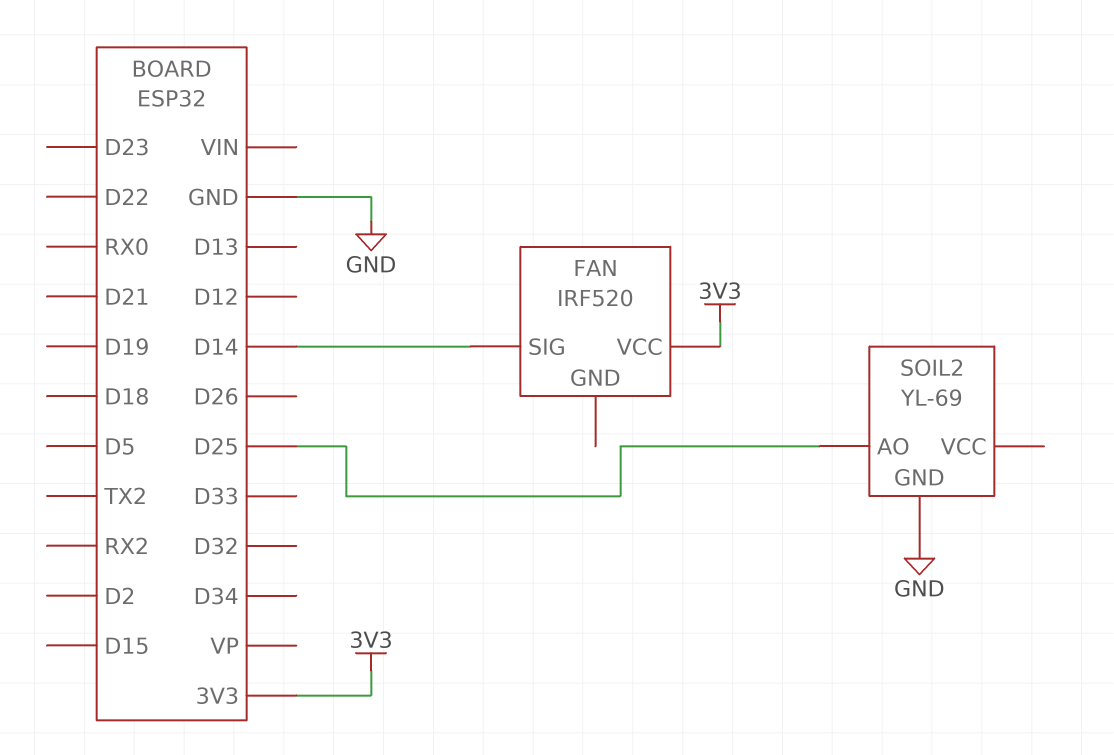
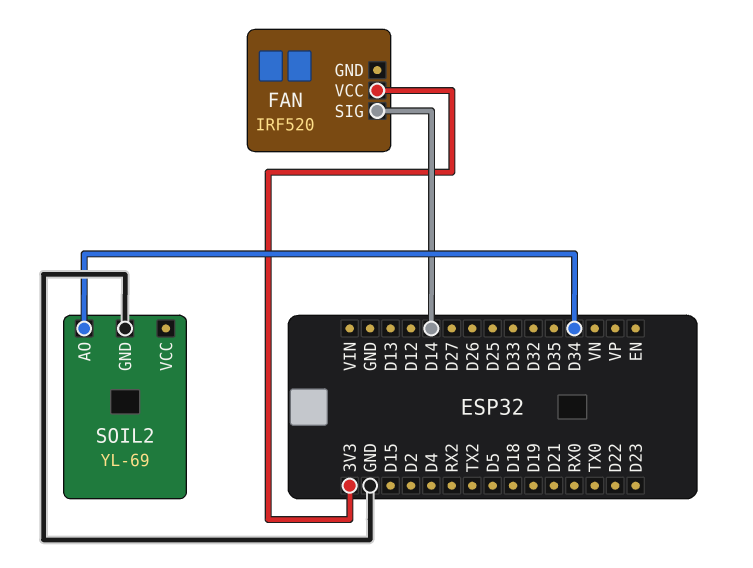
SOIL2 pin AO: D25 -> D34

